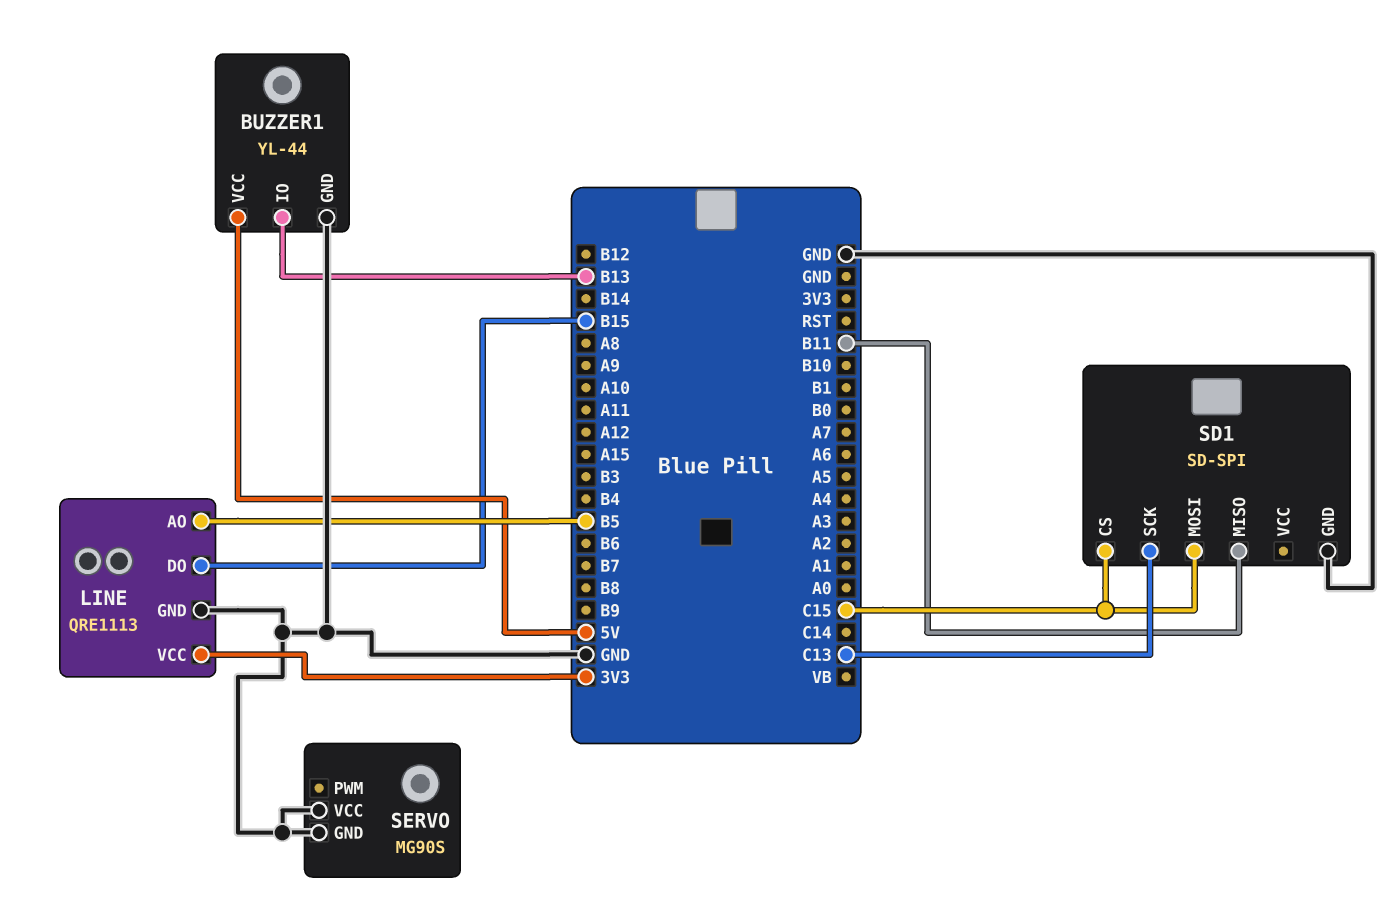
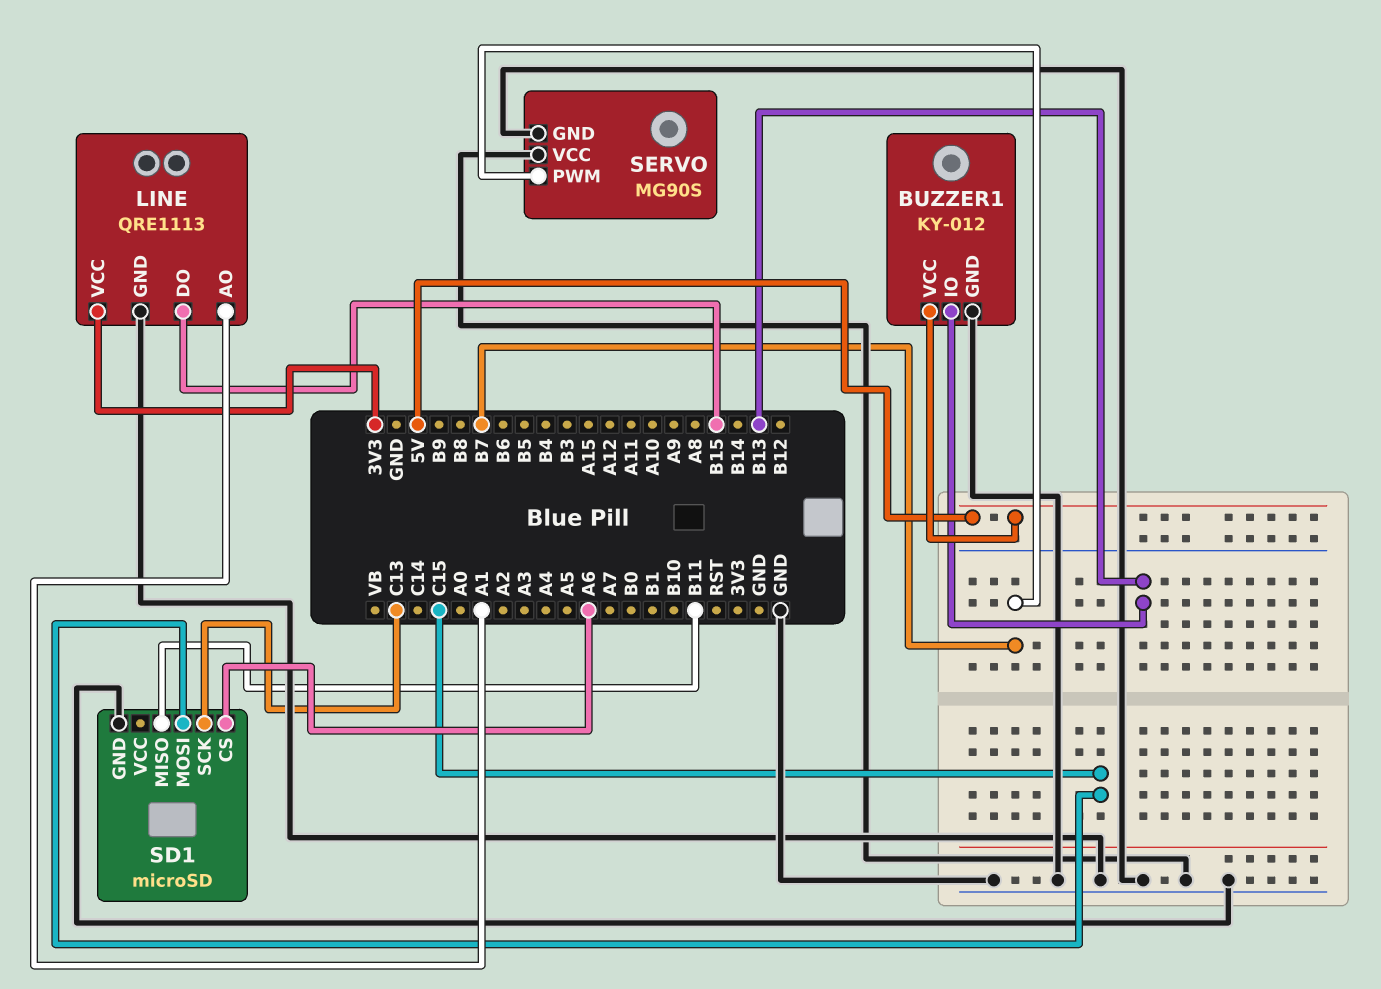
BUZZER1: YL-44 -> KY-012
LINE pin AO: B5 -> A1
SD1: SD-SPI -> microSD
SD1 pin CS: C15 -> A6
SERVO pin PWM: none -> B7

